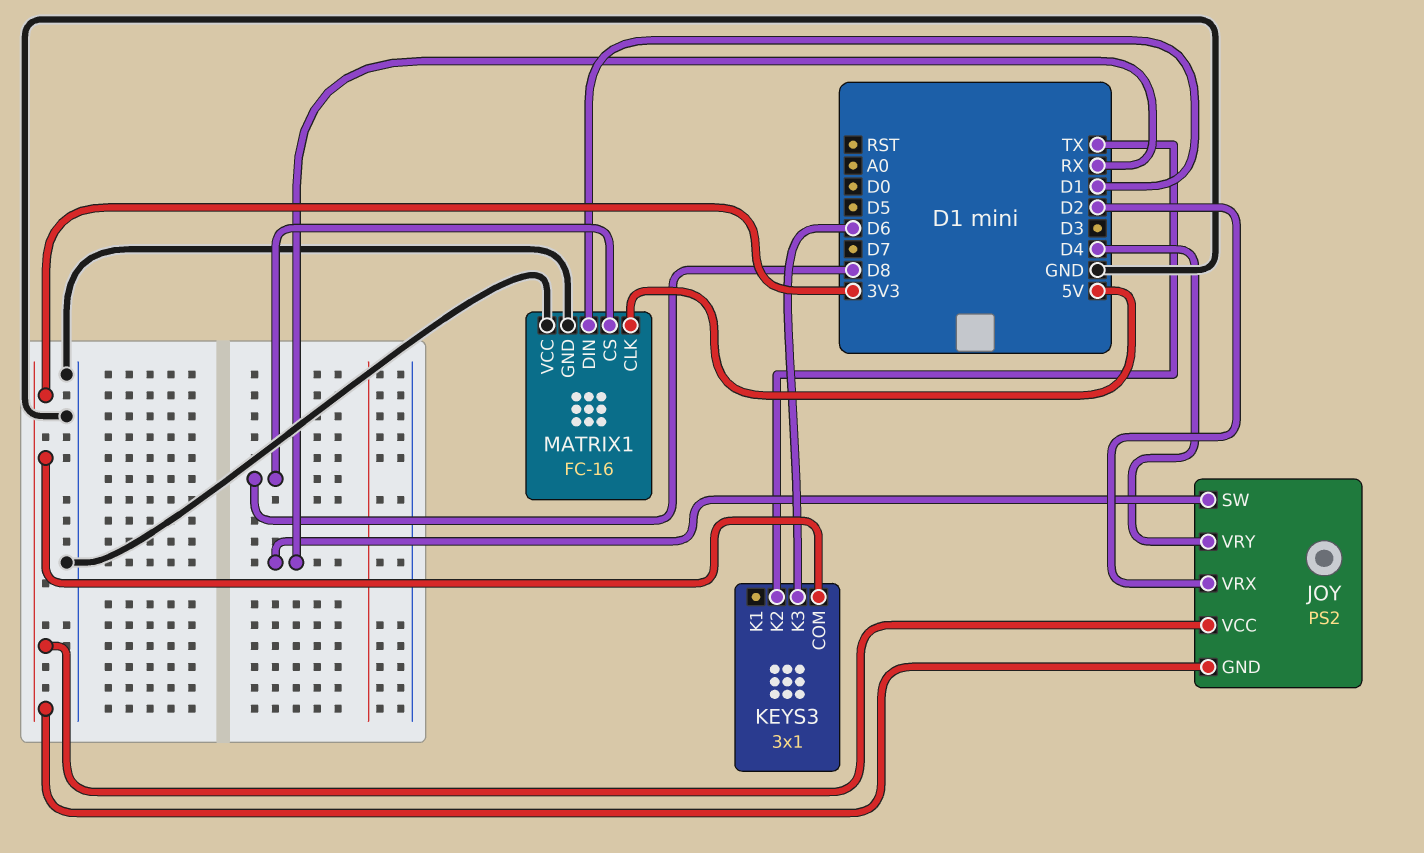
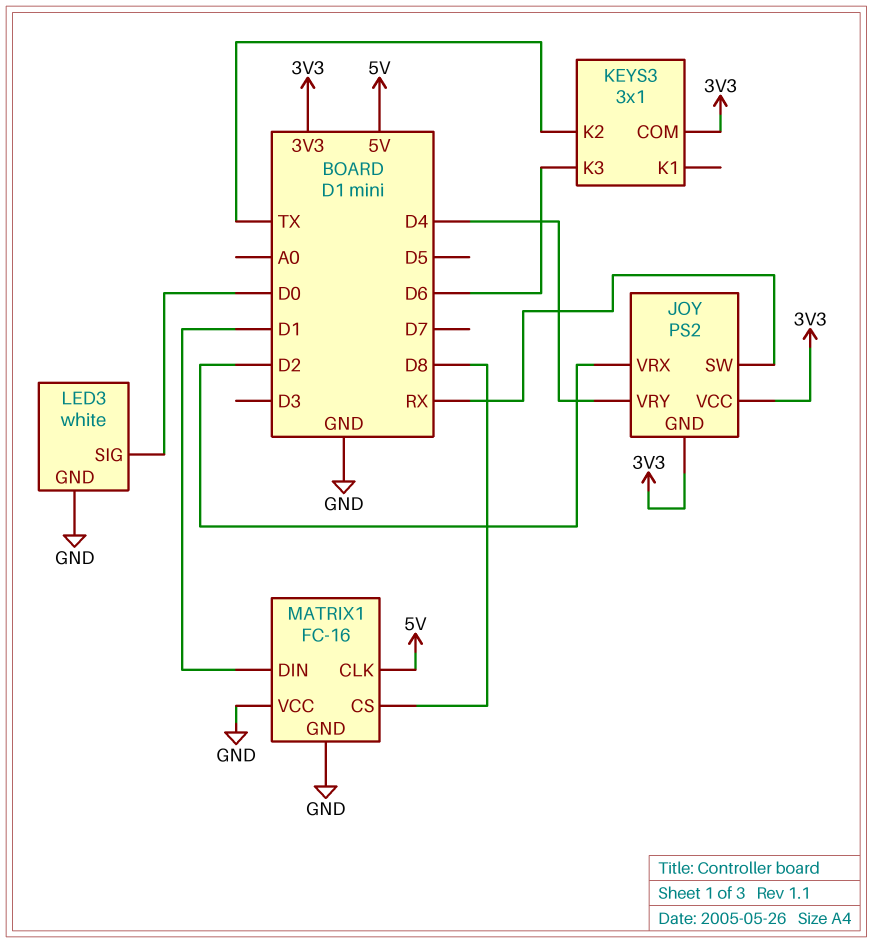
LED3: none -> white
LED3 pin GND: none -> GND
LED3 pin SIG: none -> D0

